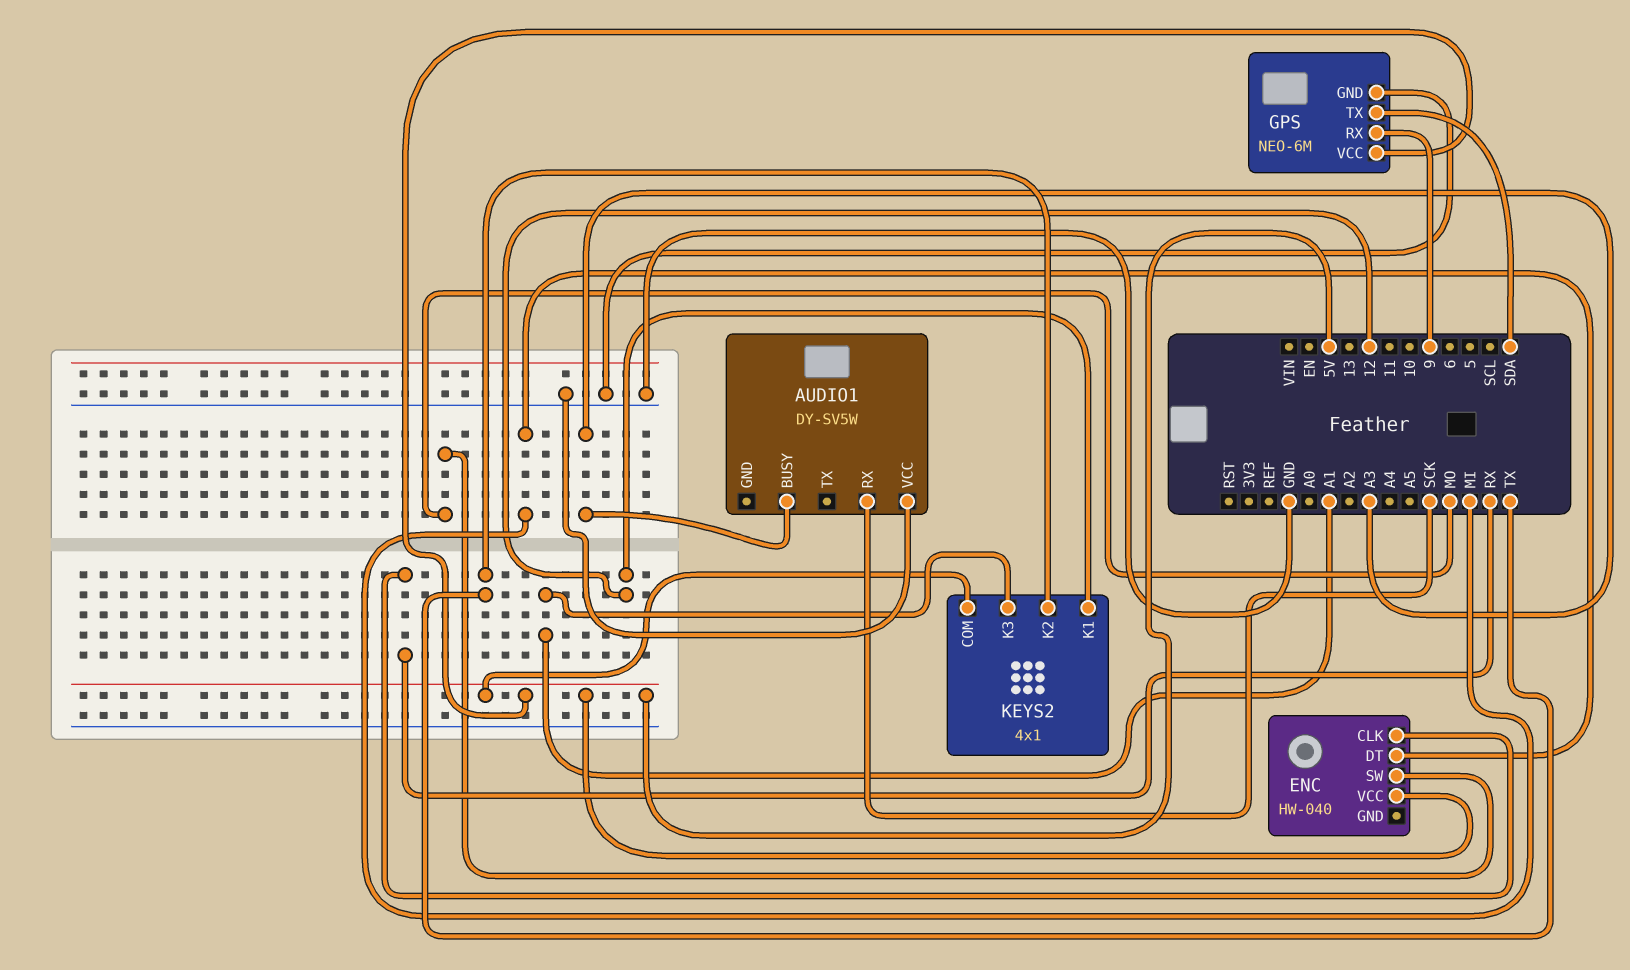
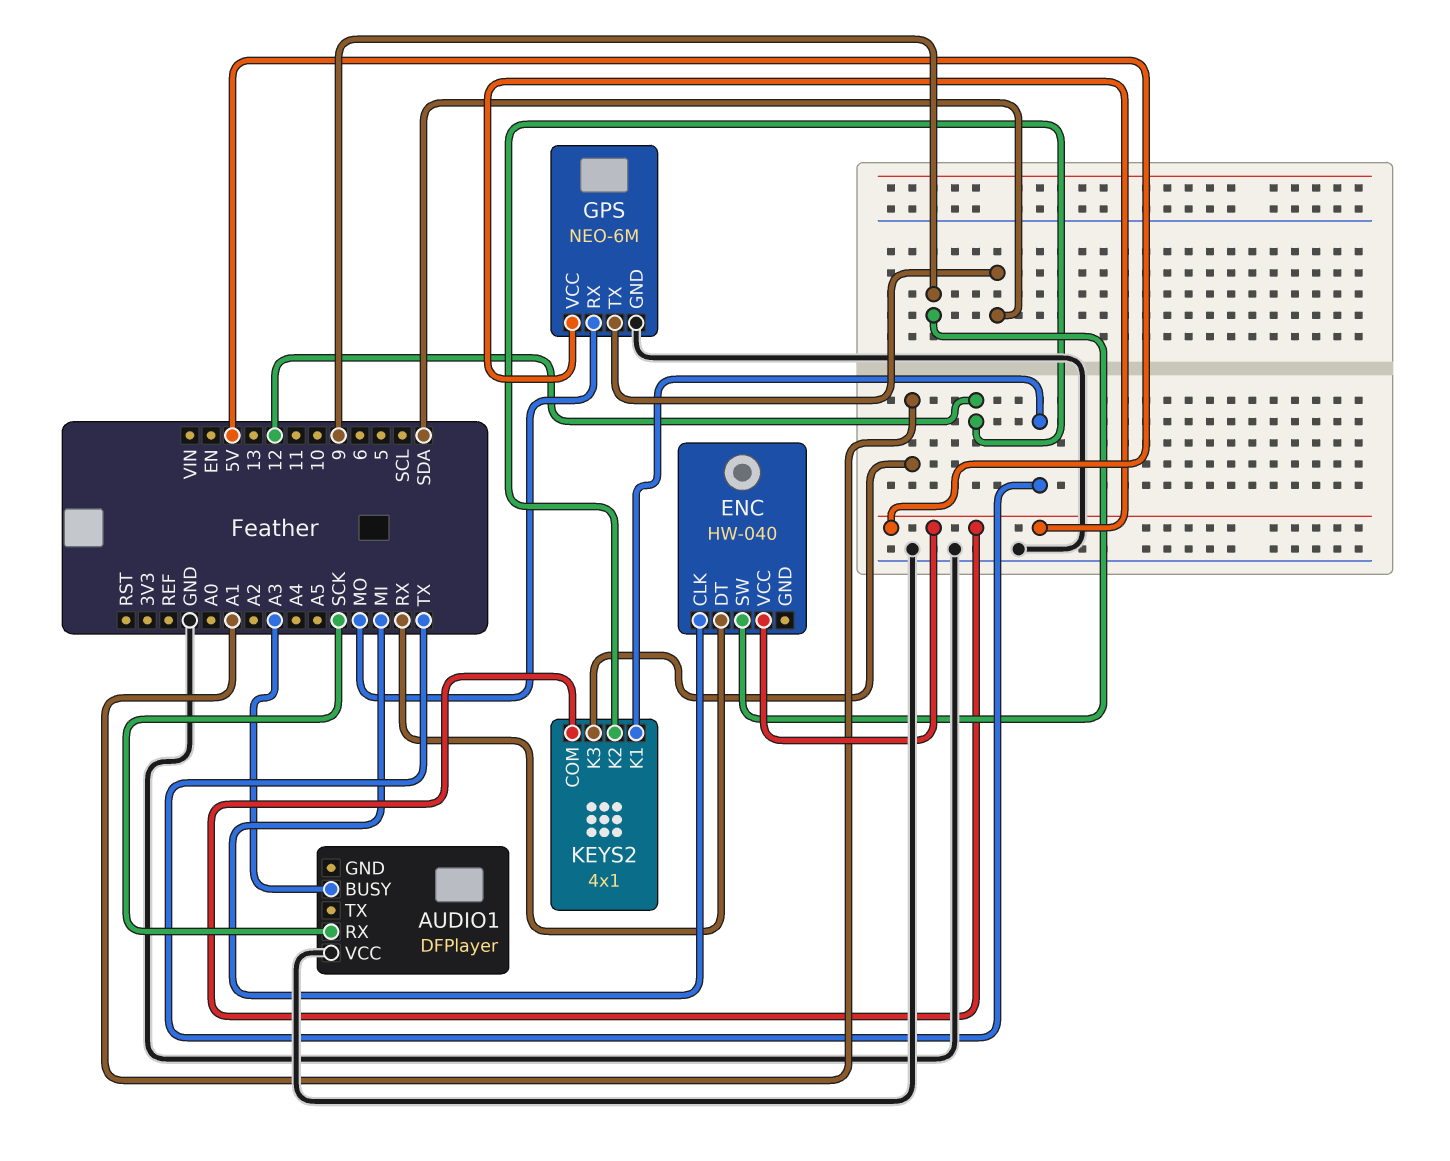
AUDIO1: DY-SV5W -> DFPlayer
ENC pin CLK: RX -> MI
ENC pin DT: MI -> RX
ENC pin SW: MO -> 9
GPS pin RX: 9 -> MO
KEYS2 pin K1: 12 -> TX
KEYS2 pin K2: TX -> 12

